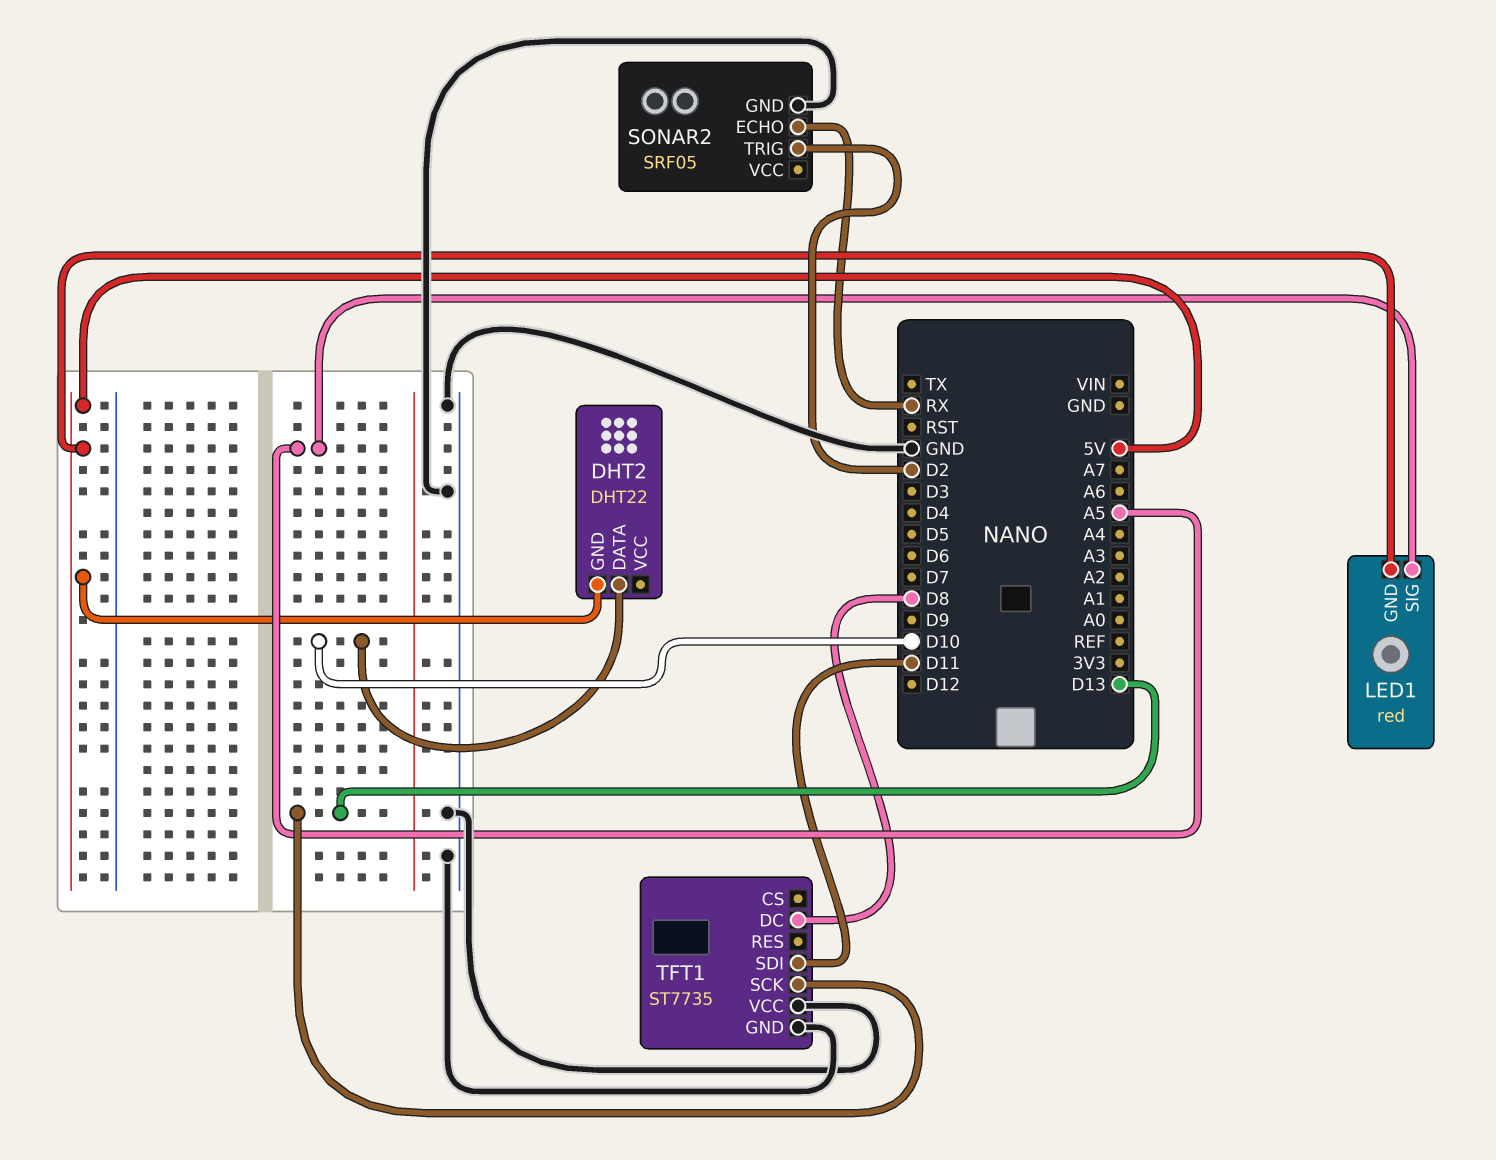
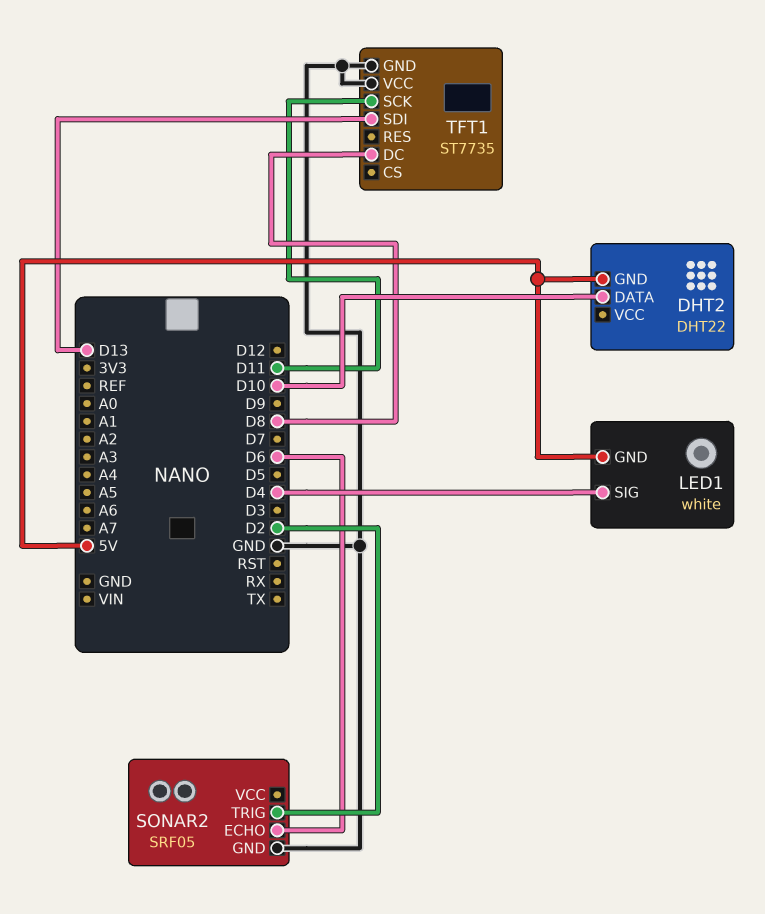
LED1: red -> white
LED1 pin SIG: A5 -> D4
SONAR2 pin ECHO: RX -> D6
TFT1 pin SCK: D13 -> D11
TFT1 pin SDI: D11 -> D13

